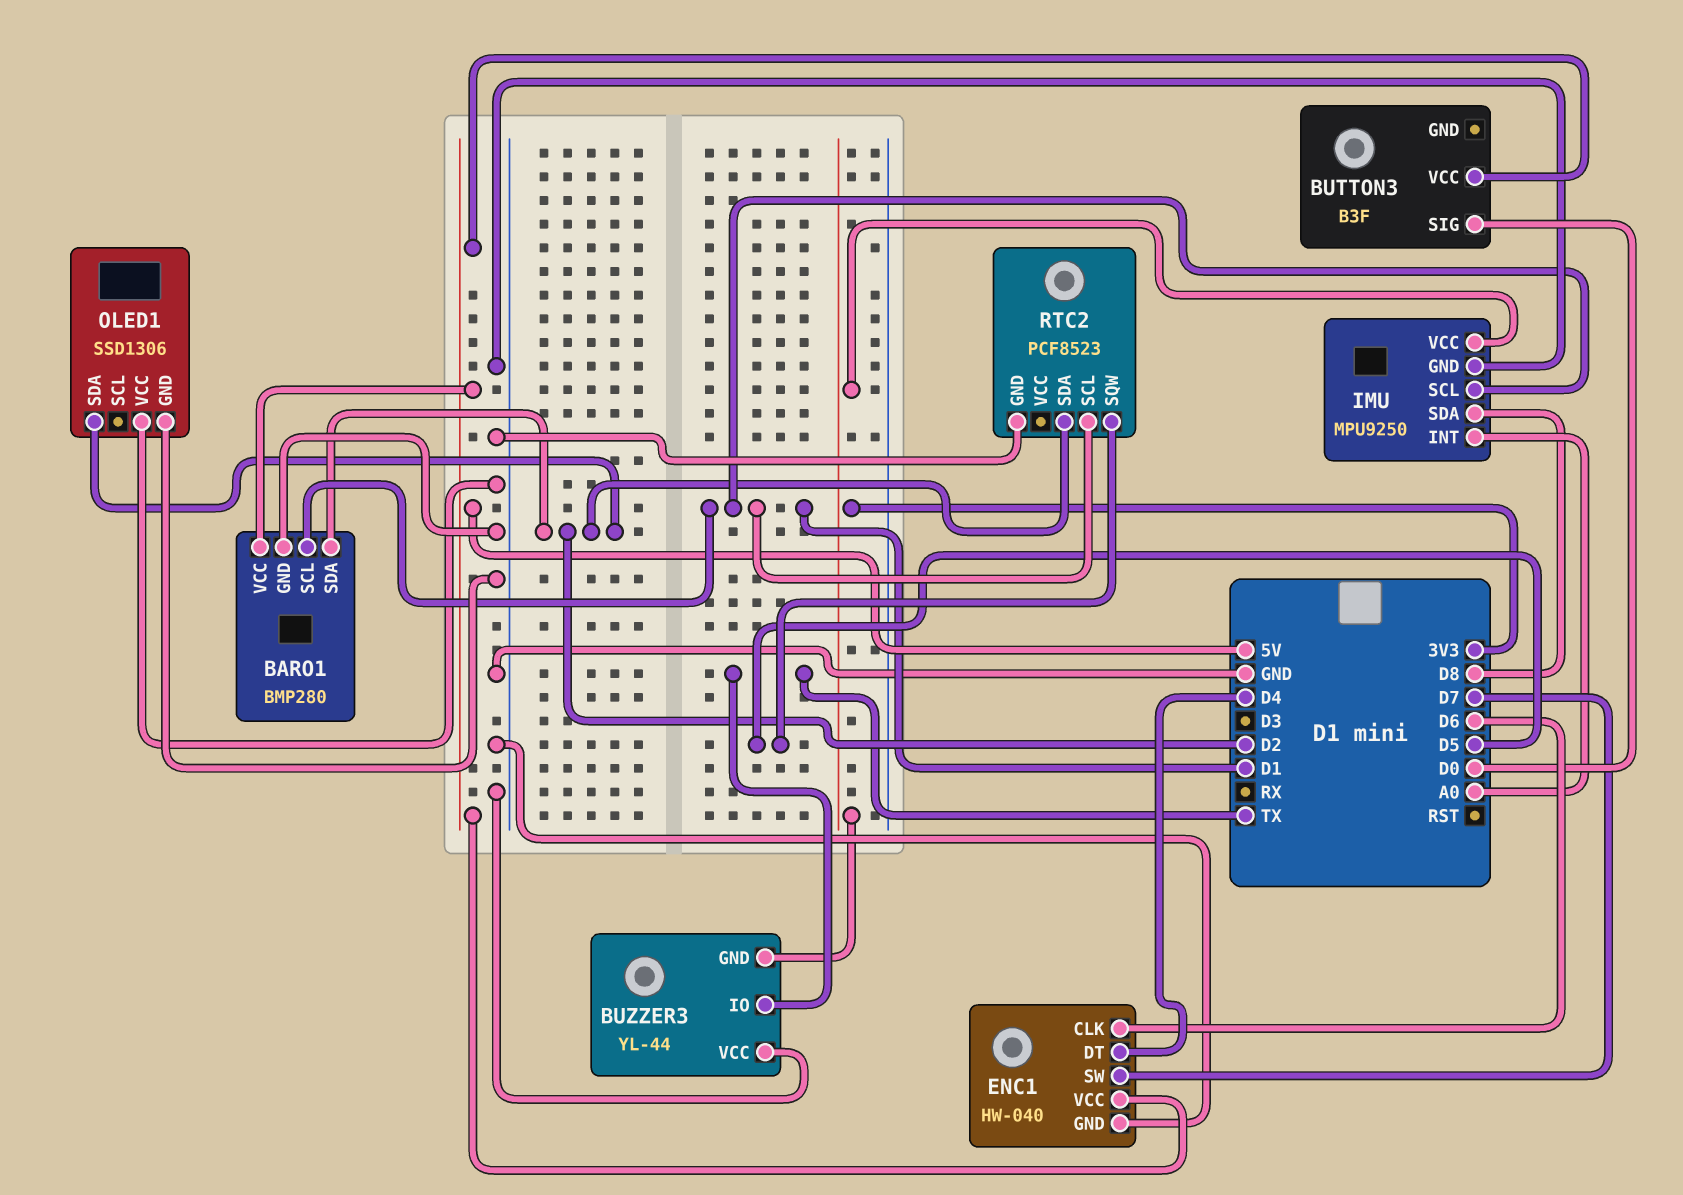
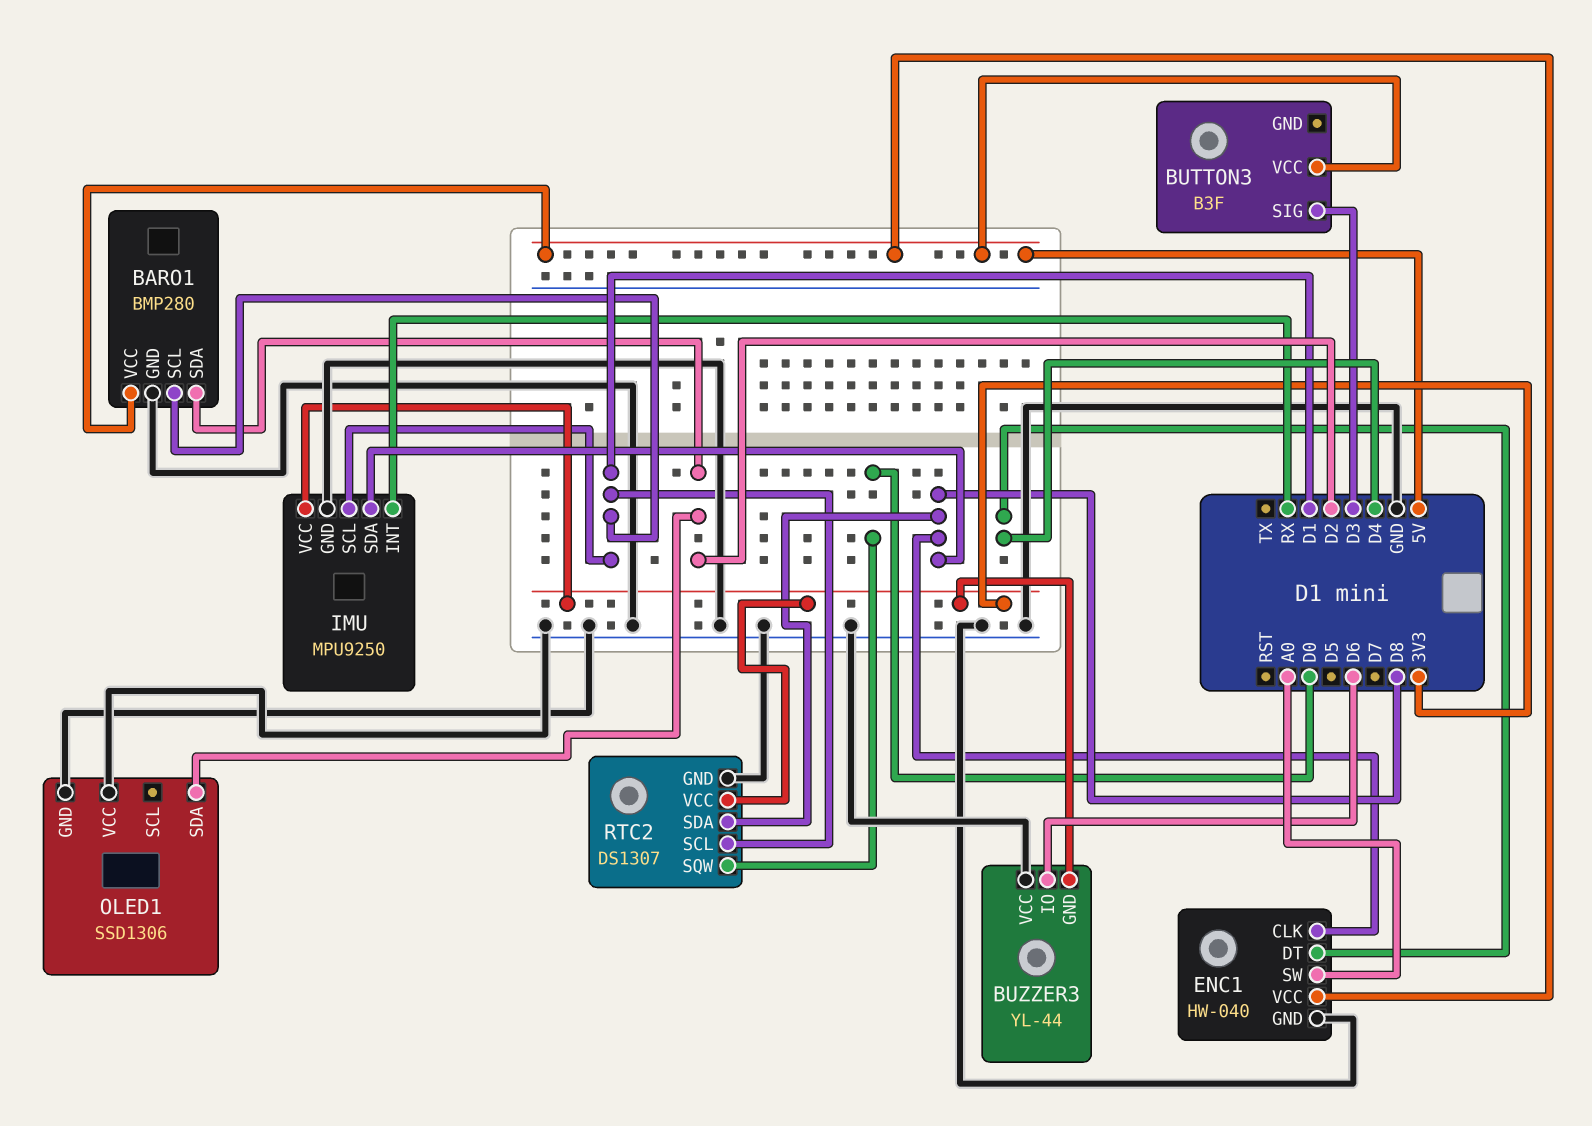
BUTTON3 pin SIG: D0 -> D3
BUZZER3 pin IO: TX -> D6
ENC1 pin CLK: D6 -> D8
ENC1 pin SW: D7 -> A0
IMU pin INT: A0 -> RX
RTC2: PCF8523 -> DS1307
RTC2 pin SDA: D2 -> D8
RTC2 pin SQW: D5 -> D0
RTC2 pin VCC: none -> 3V3

